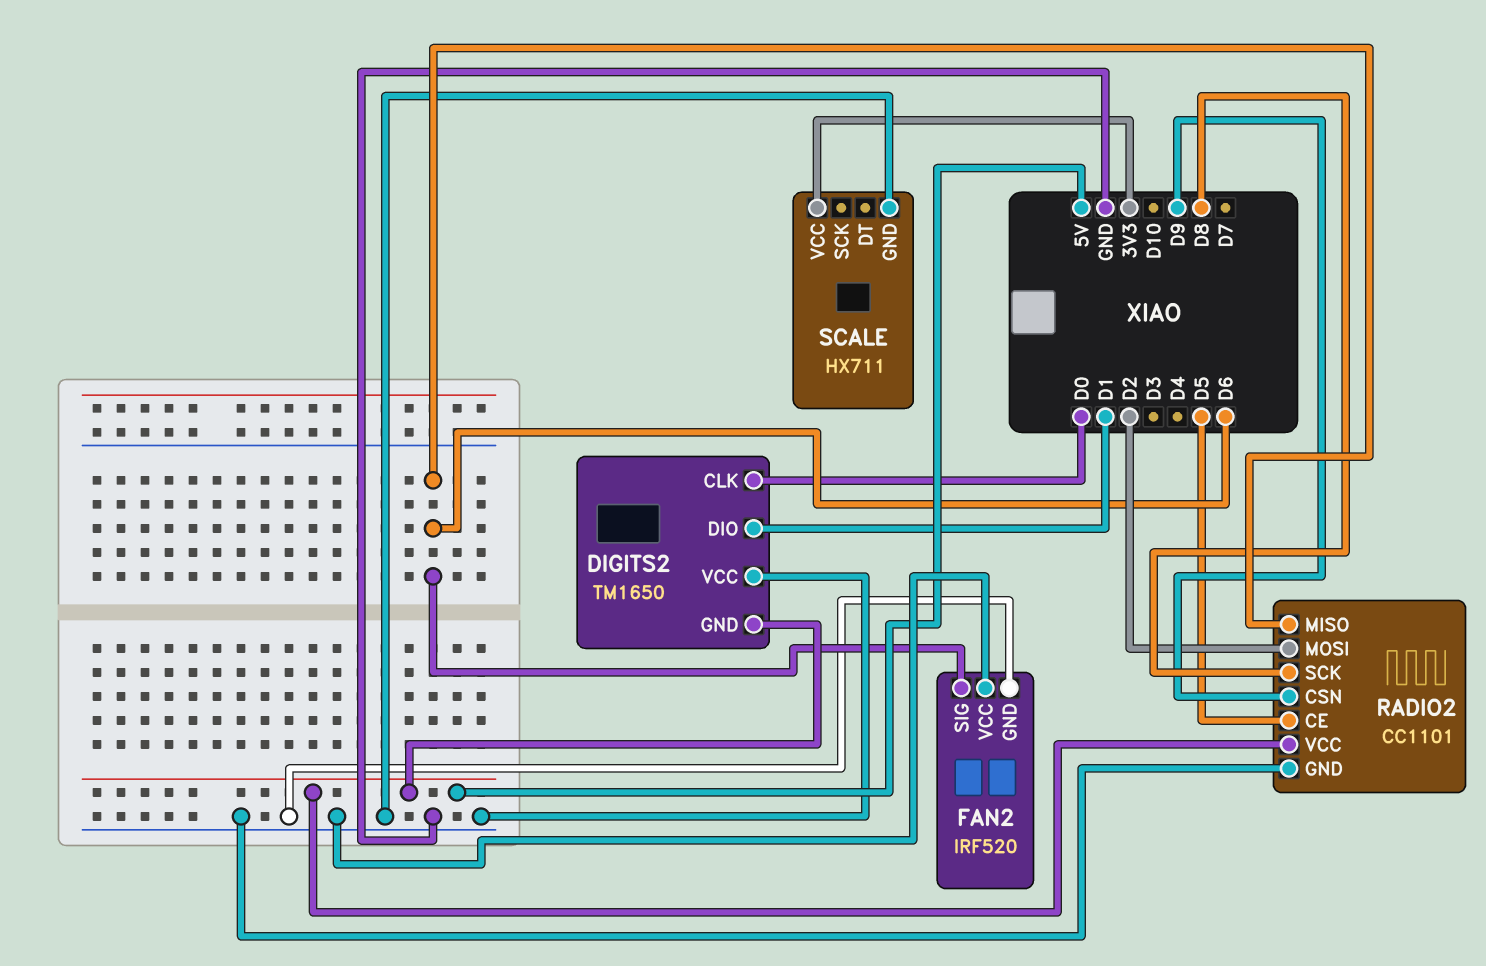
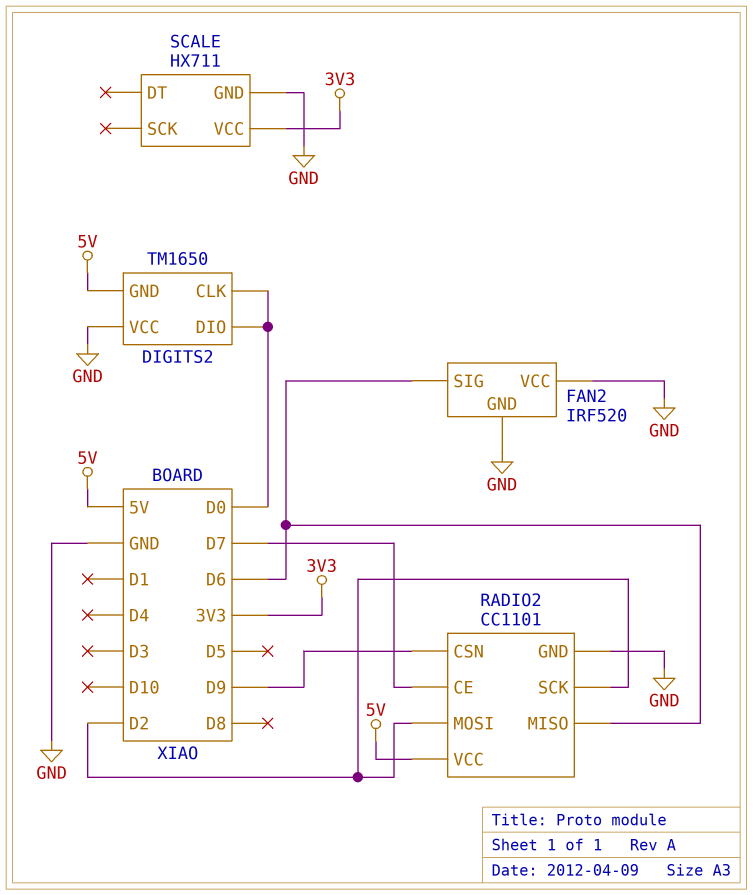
DIGITS2 pin DIO: D1 -> D0
RADIO2 pin CE: D5 -> D7
RADIO2 pin SCK: D8 -> D2

